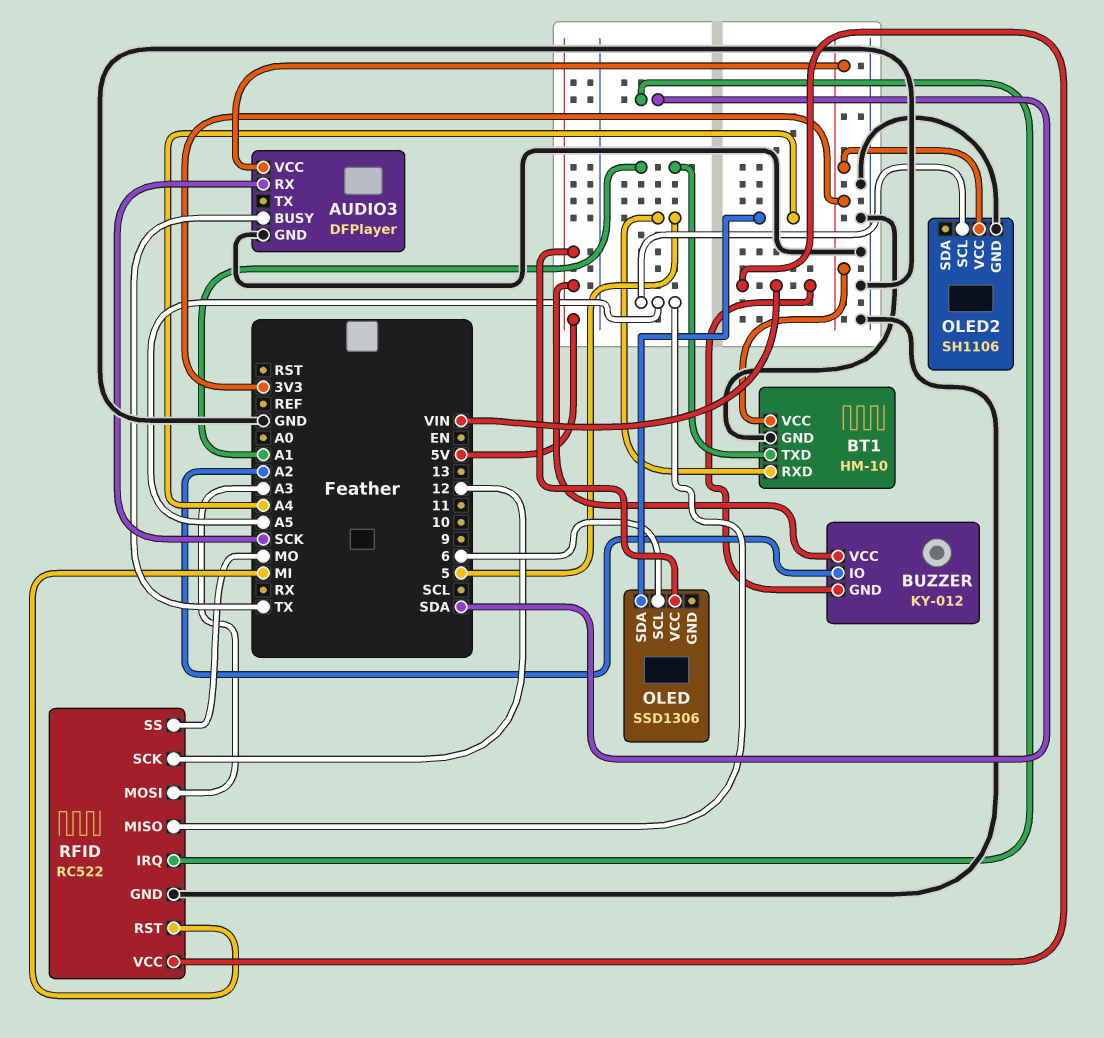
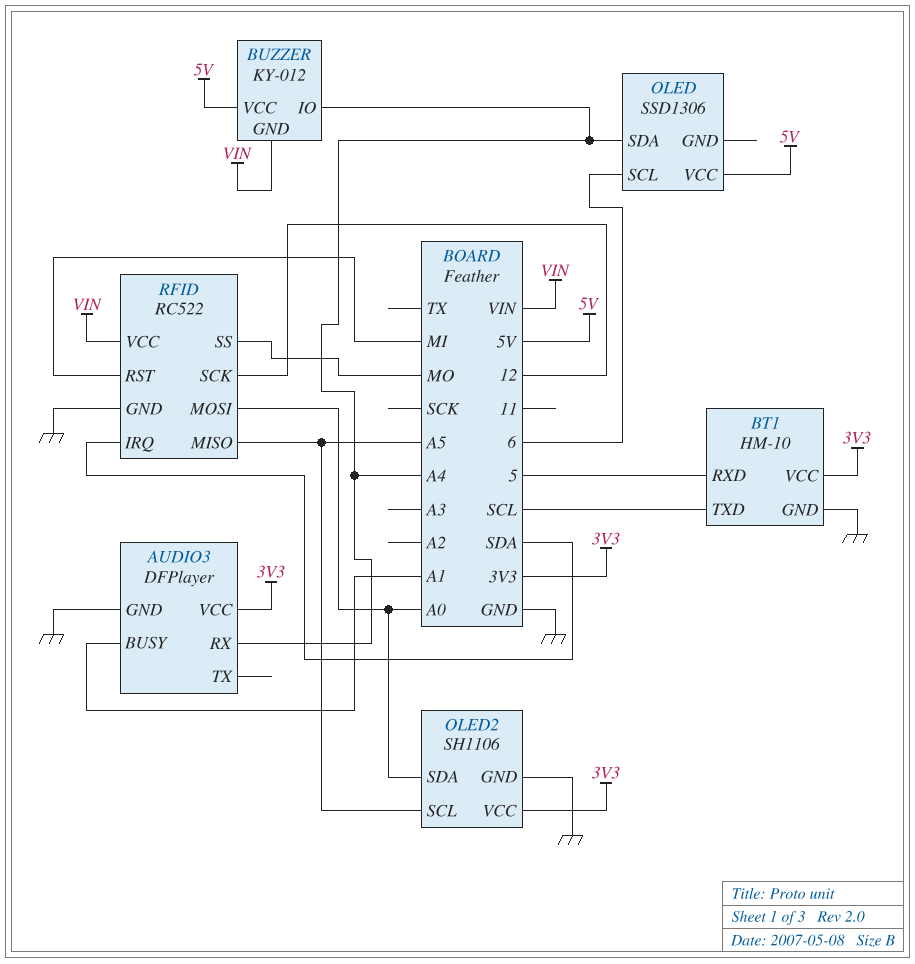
AUDIO3 pin BUSY: TX -> A1
AUDIO3 pin RX: SCK -> A4
BT1 pin TXD: A1 -> SCL
BUZZER pin IO: A2 -> A4
OLED2 pin SDA: none -> A0
RFID pin MOSI: A3 -> A0

